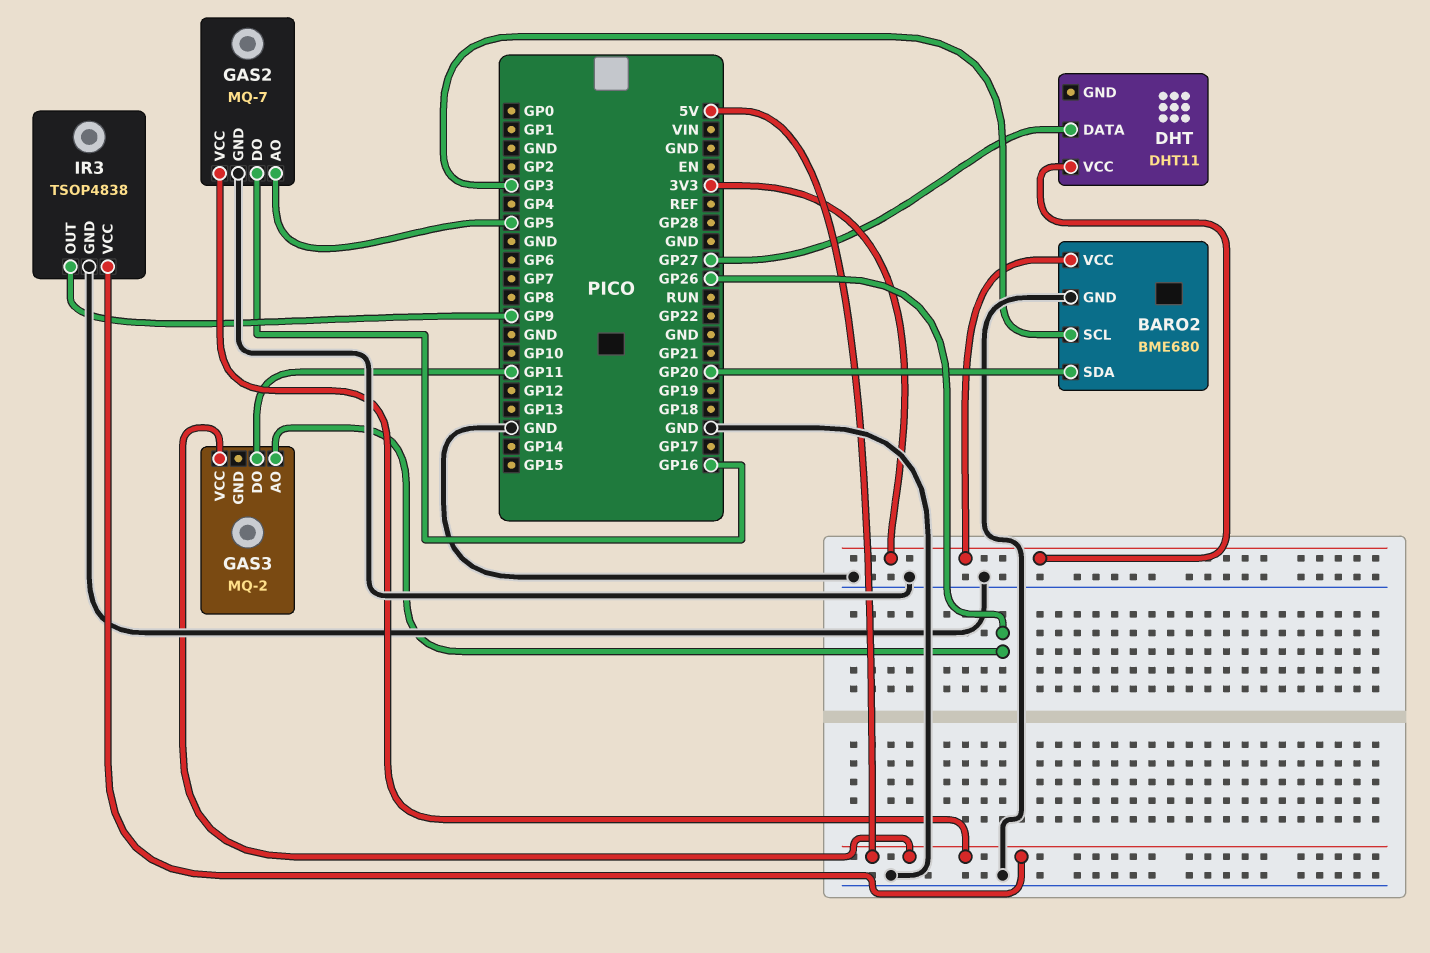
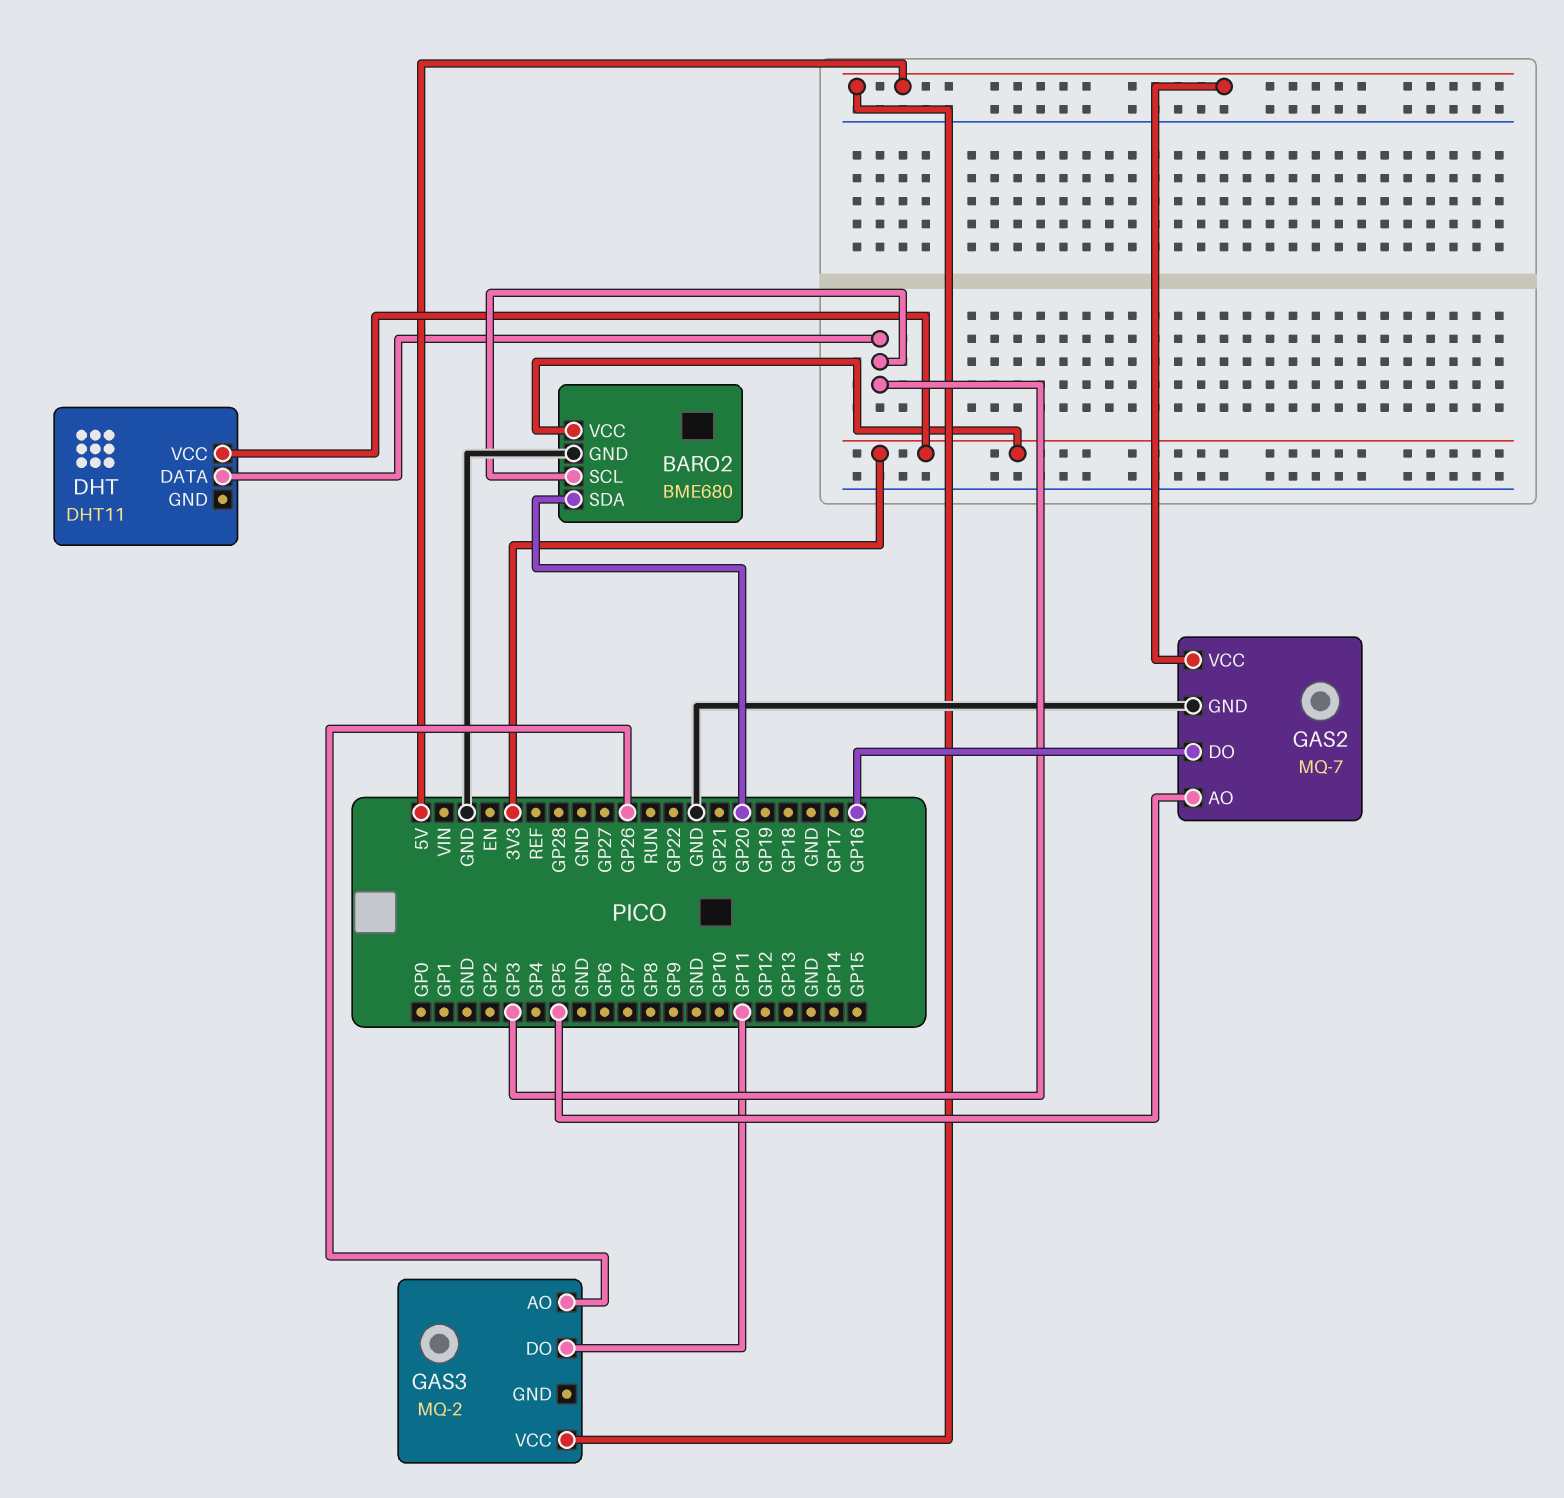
DHT pin DATA: GP27 -> GP3
IR3: TSOP4838 -> none
IR3 pin GND: GND -> none
IR3 pin OUT: GP9 -> none
IR3 pin VCC: 5V -> none

